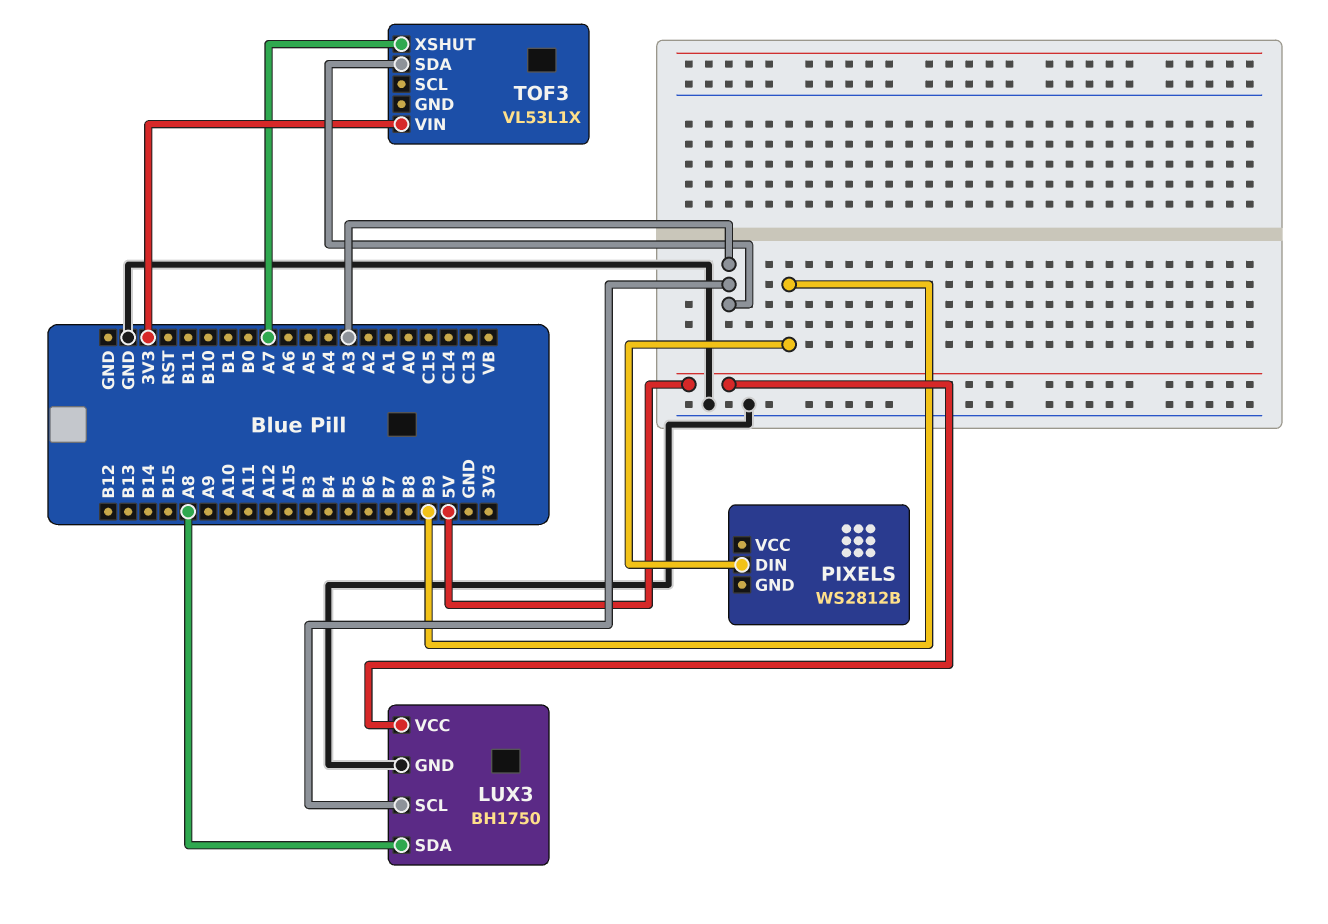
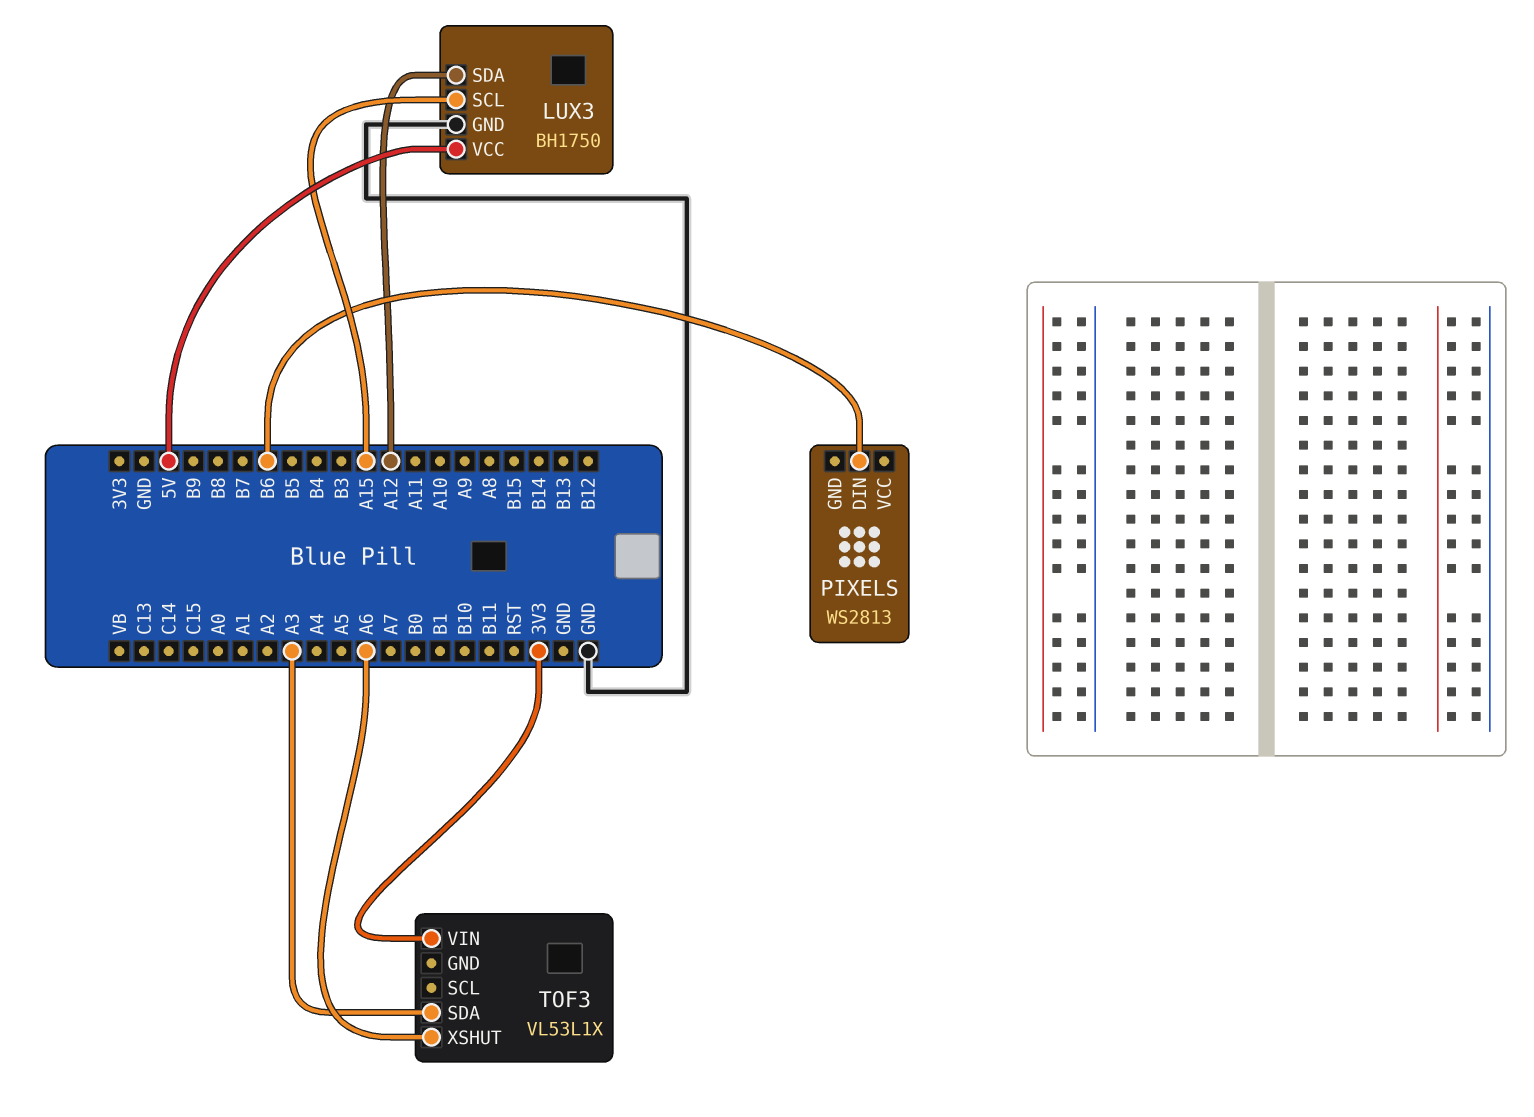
LUX3 pin SCL: A3 -> A15
LUX3 pin SDA: A8 -> A12
PIXELS: WS2812B -> WS2813
PIXELS pin DIN: B9 -> B6
TOF3 pin XSHUT: A7 -> A6

